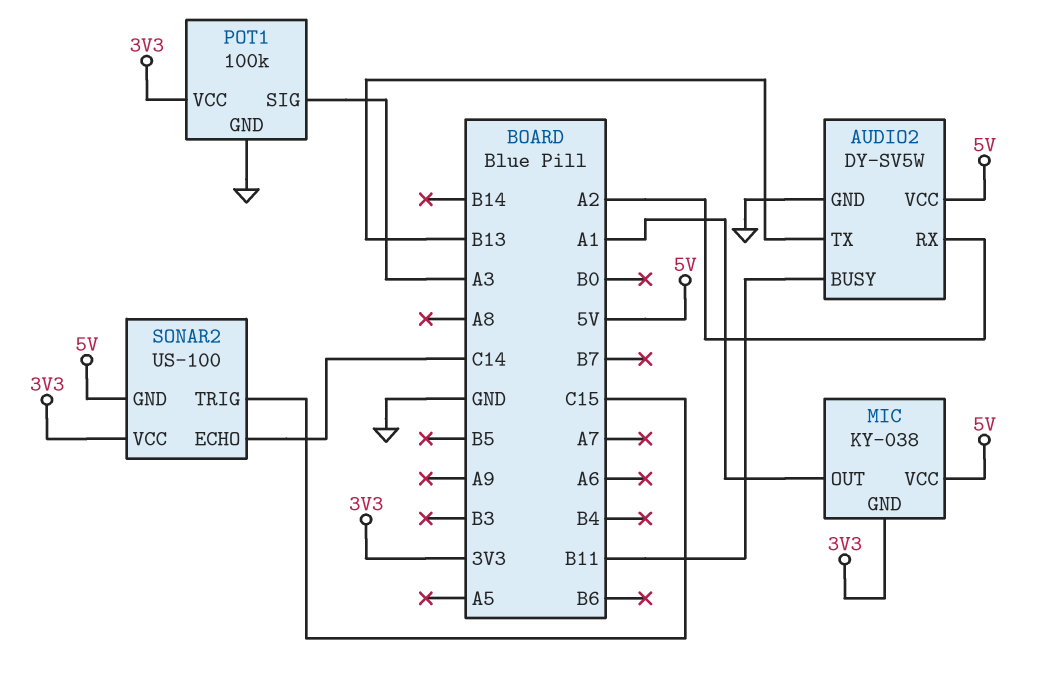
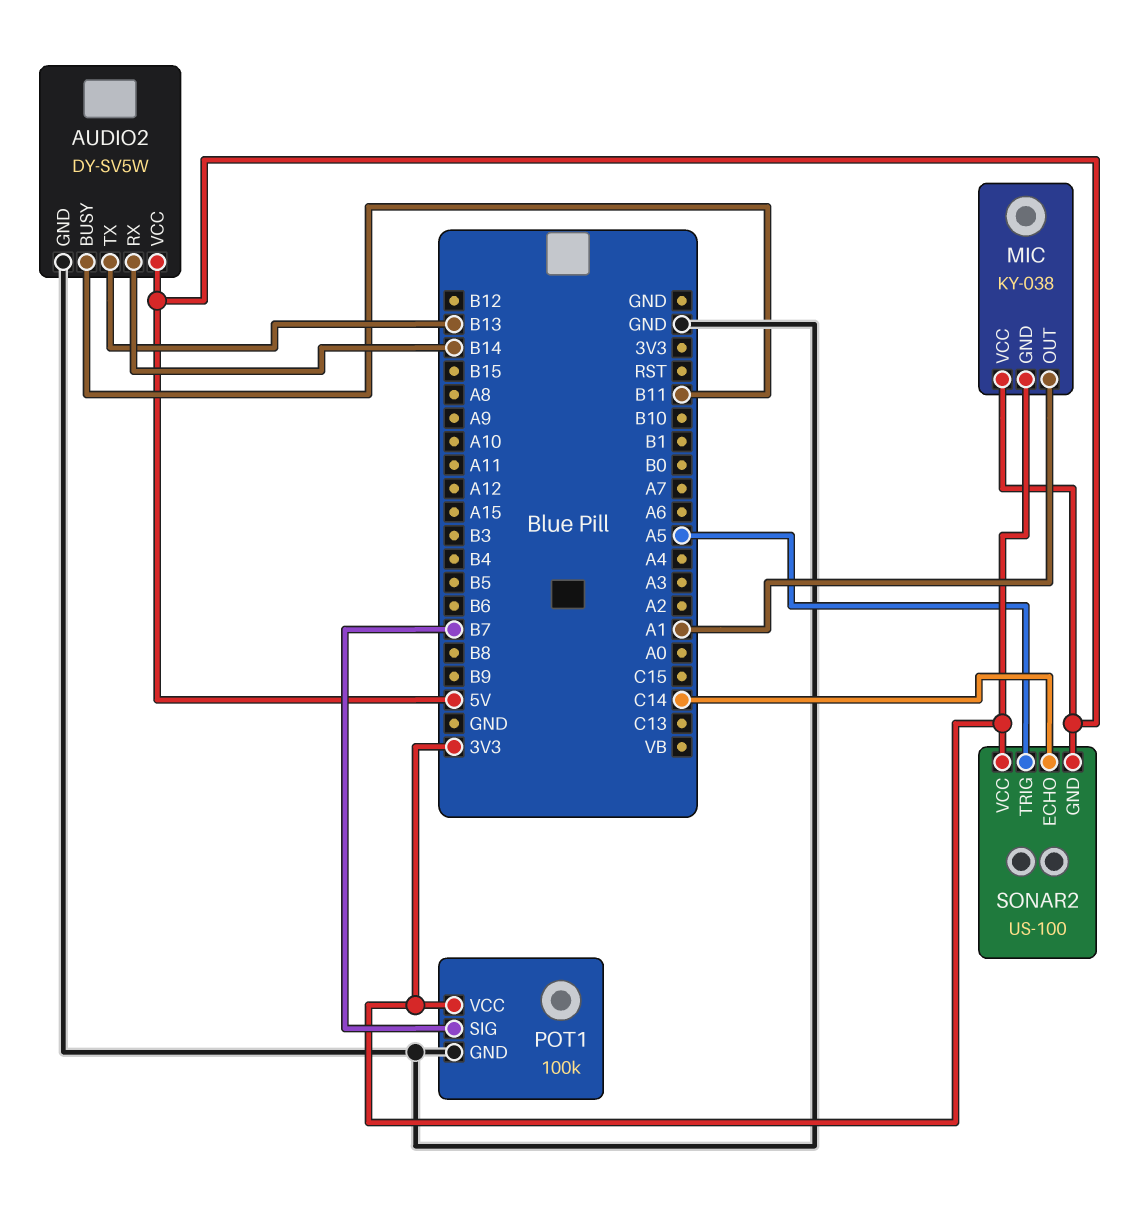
AUDIO2 pin RX: A2 -> B14
POT1 pin SIG: A3 -> B7
SONAR2 pin TRIG: C15 -> A5

